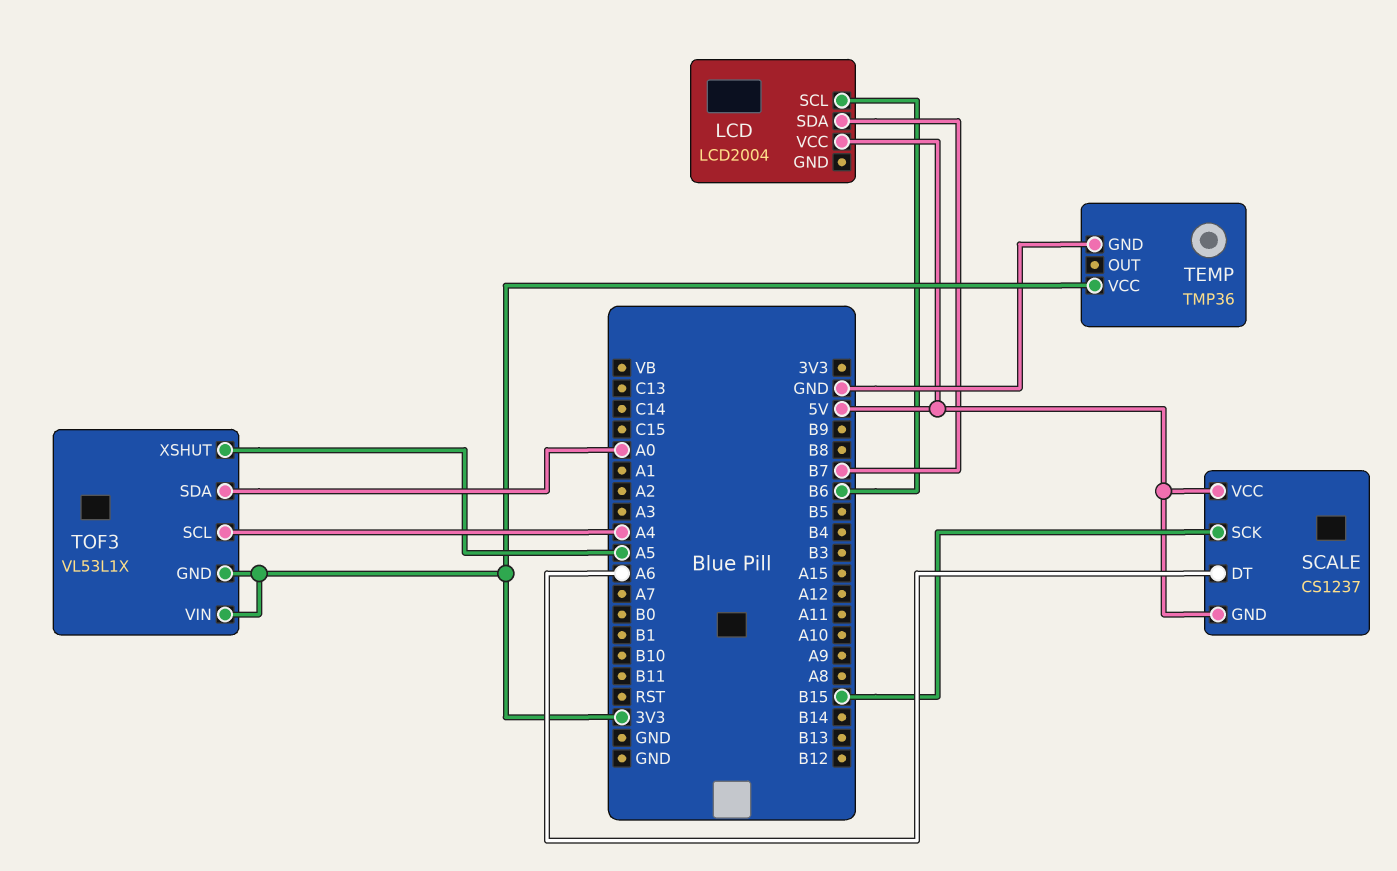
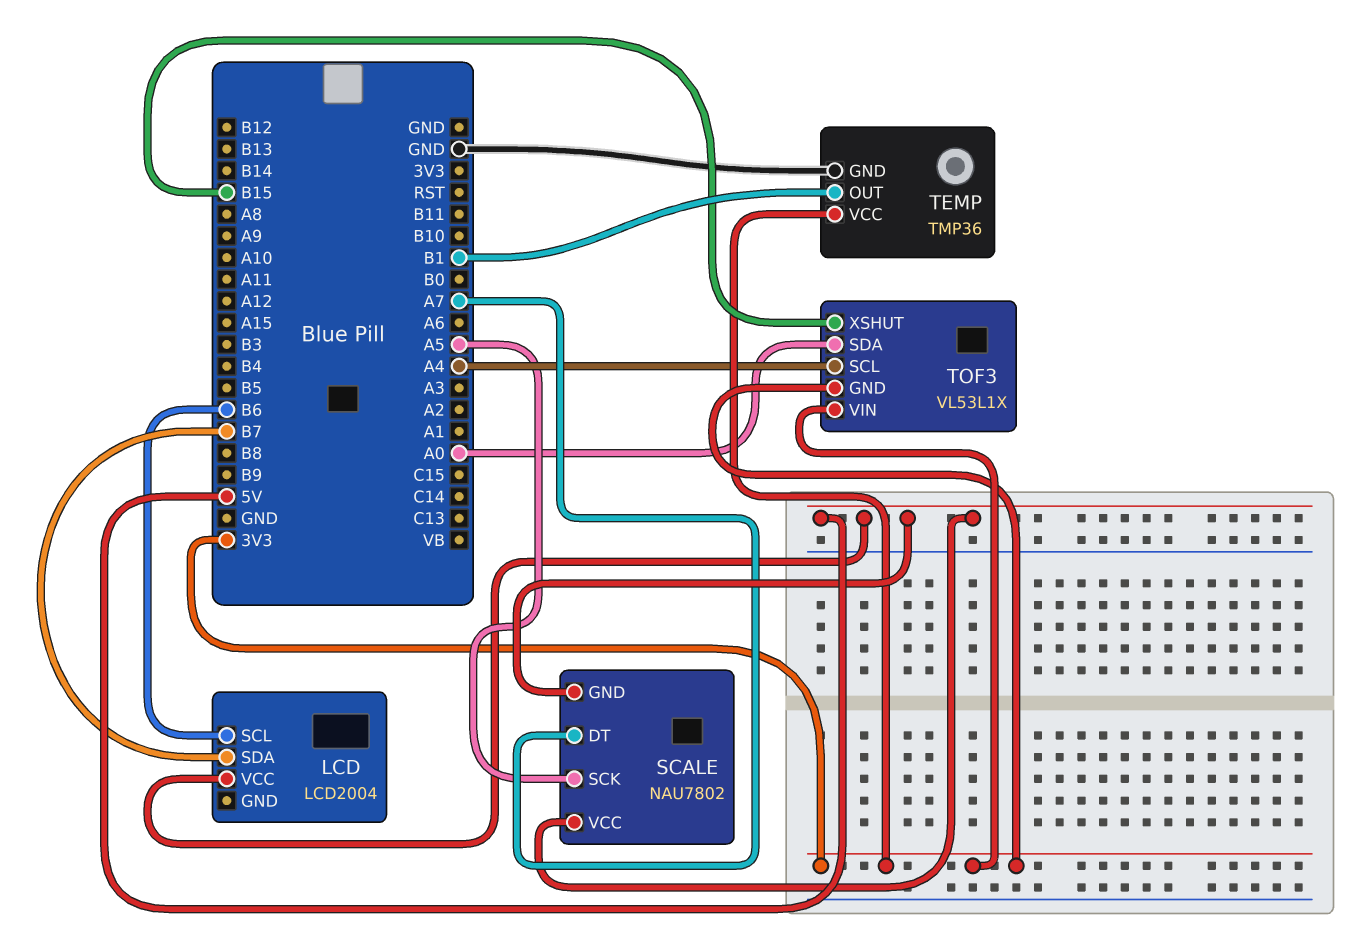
SCALE: CS1237 -> NAU7802
SCALE pin DT: A6 -> A7
SCALE pin SCK: B15 -> A5
TEMP pin OUT: none -> B1
TOF3 pin XSHUT: A5 -> B15

